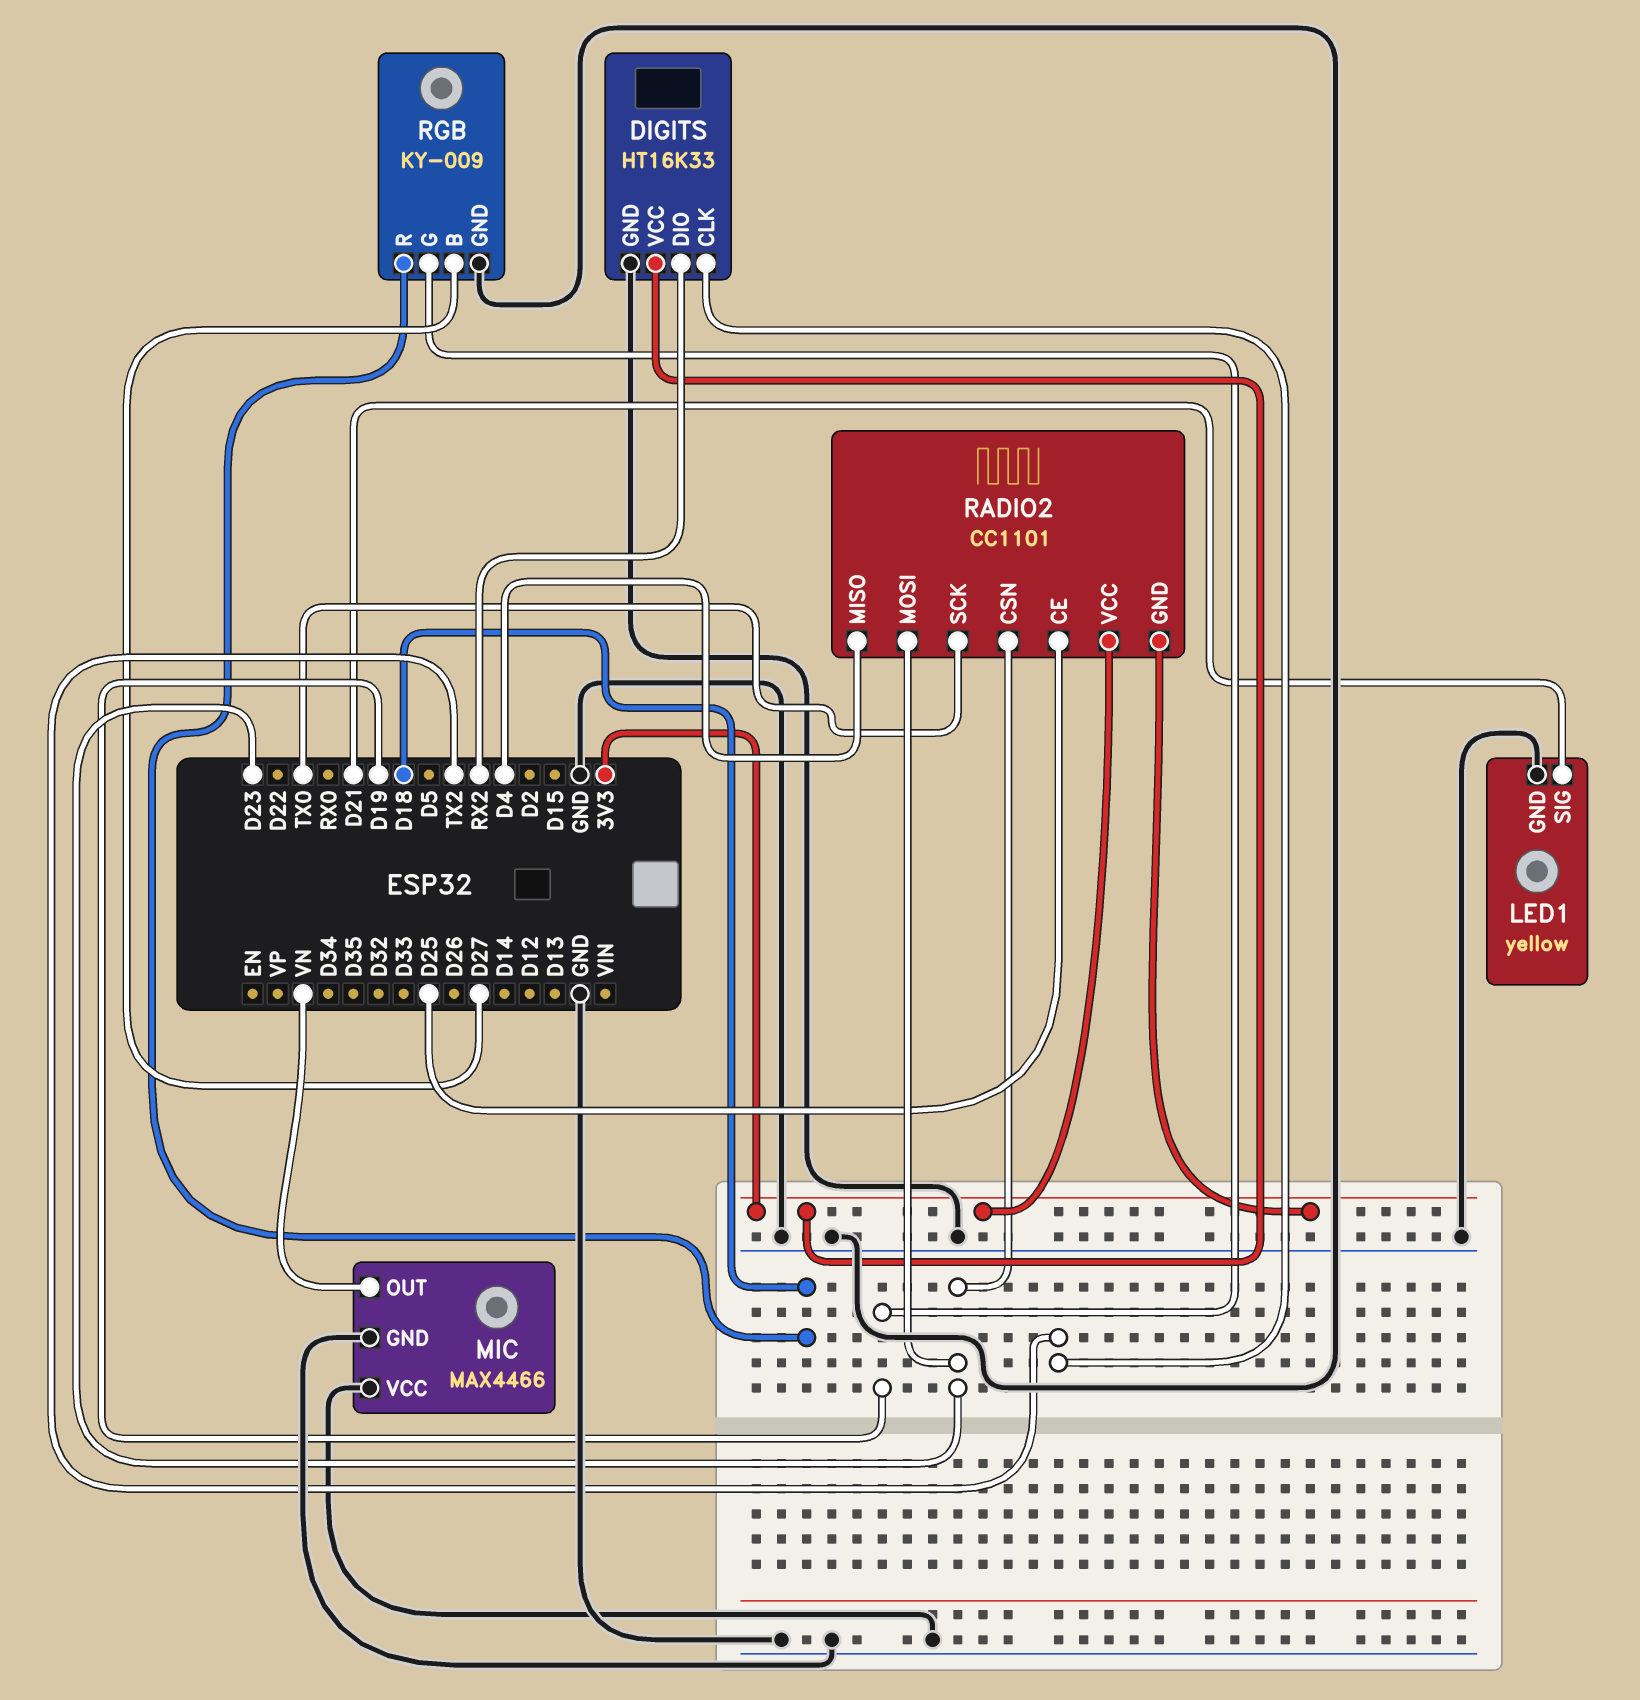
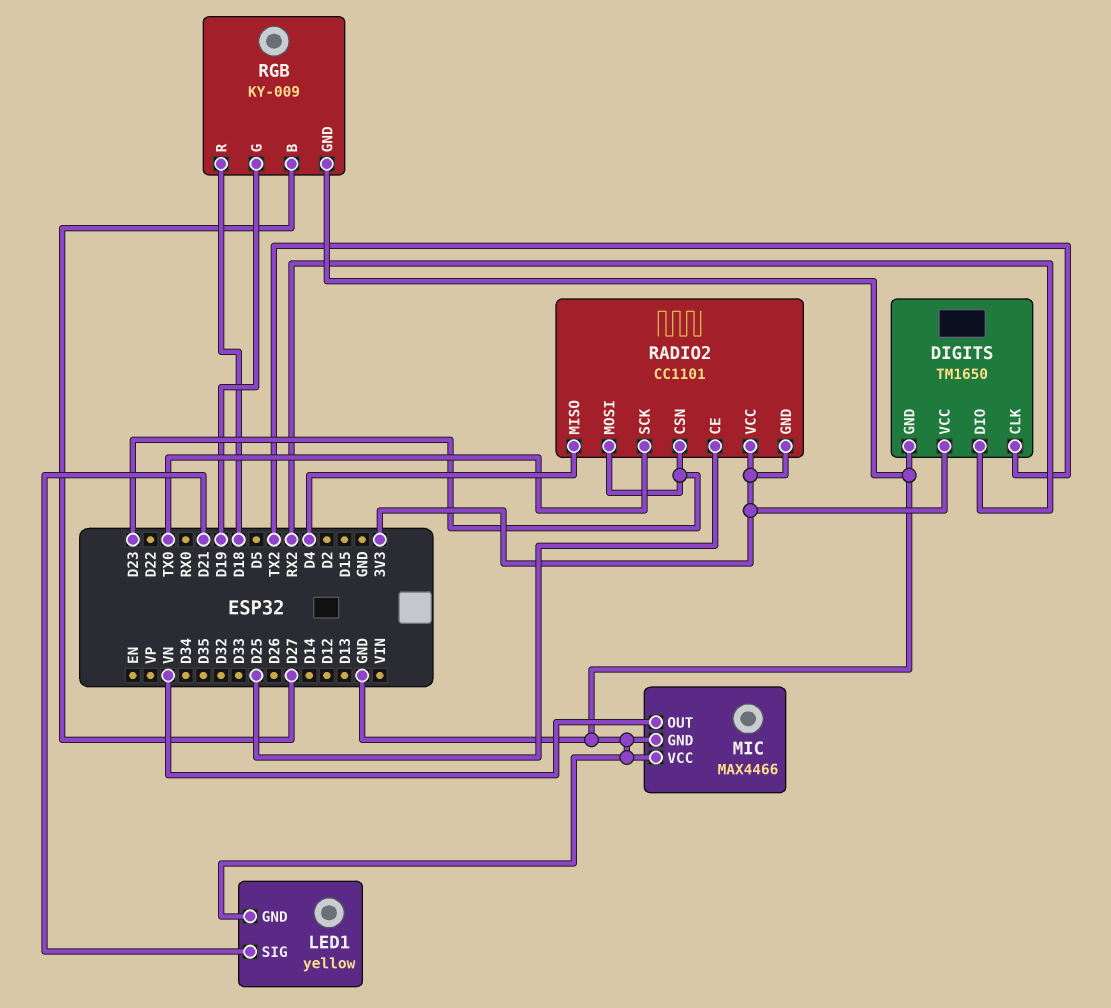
DIGITS: HT16K33 -> TM1650

